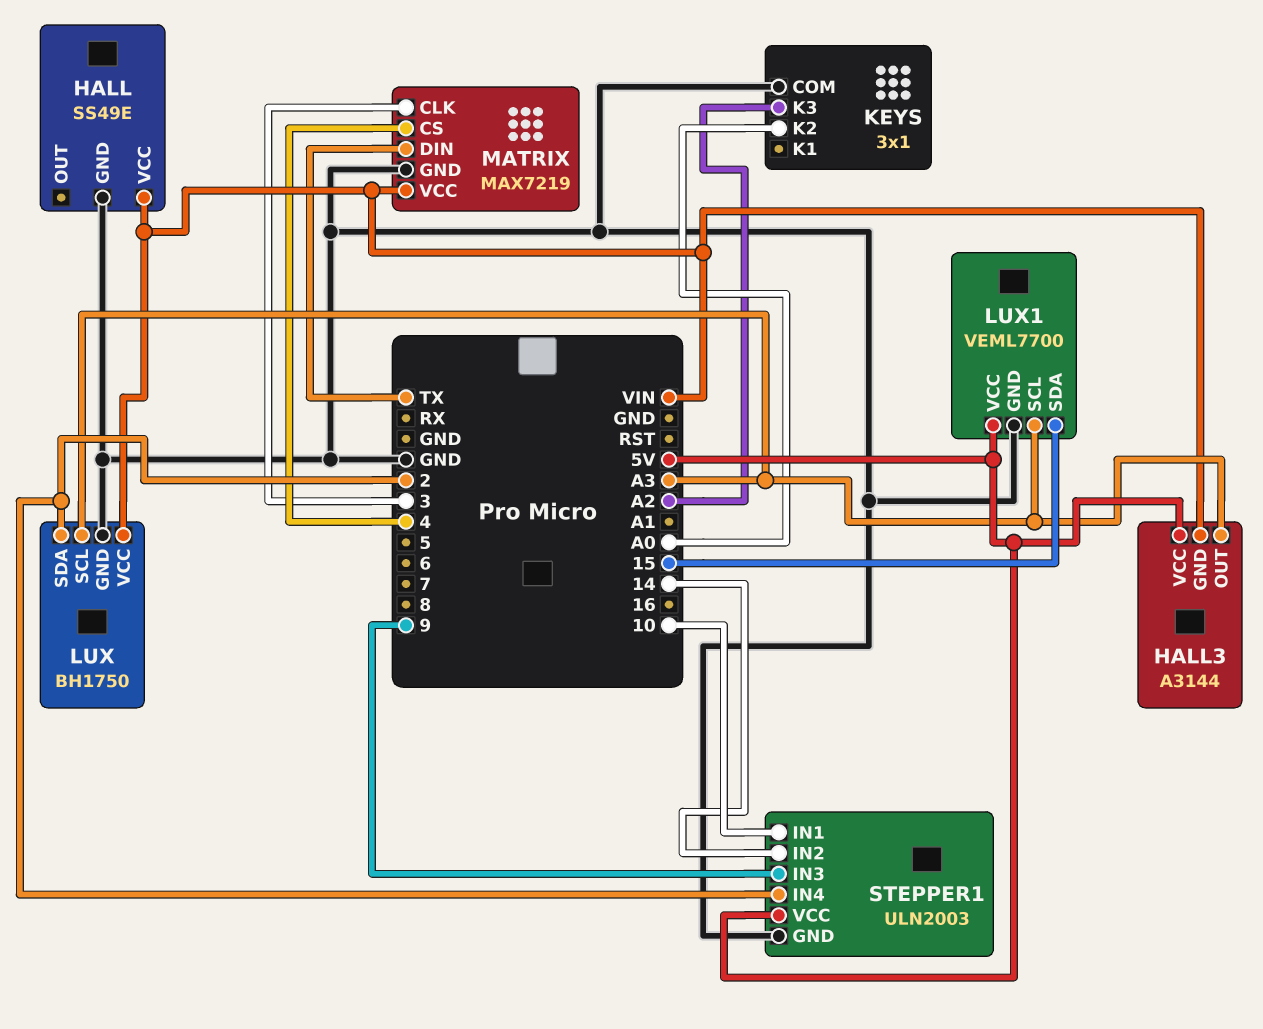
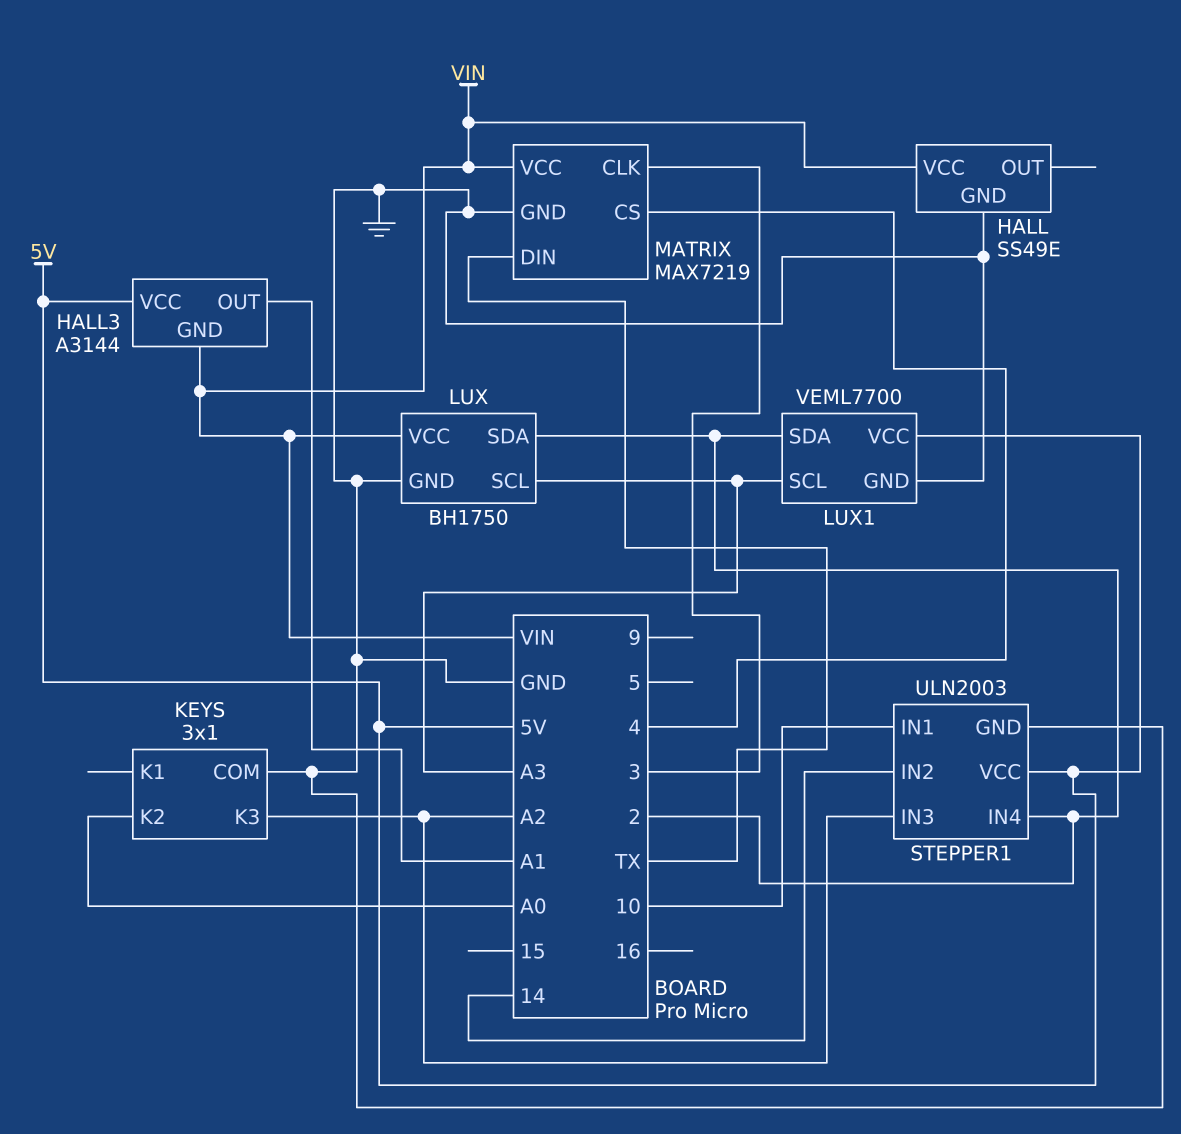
HALL3 pin OUT: A3 -> A1
LUX1 pin SDA: 15 -> 2
STEPPER1 pin IN3: 9 -> A2

